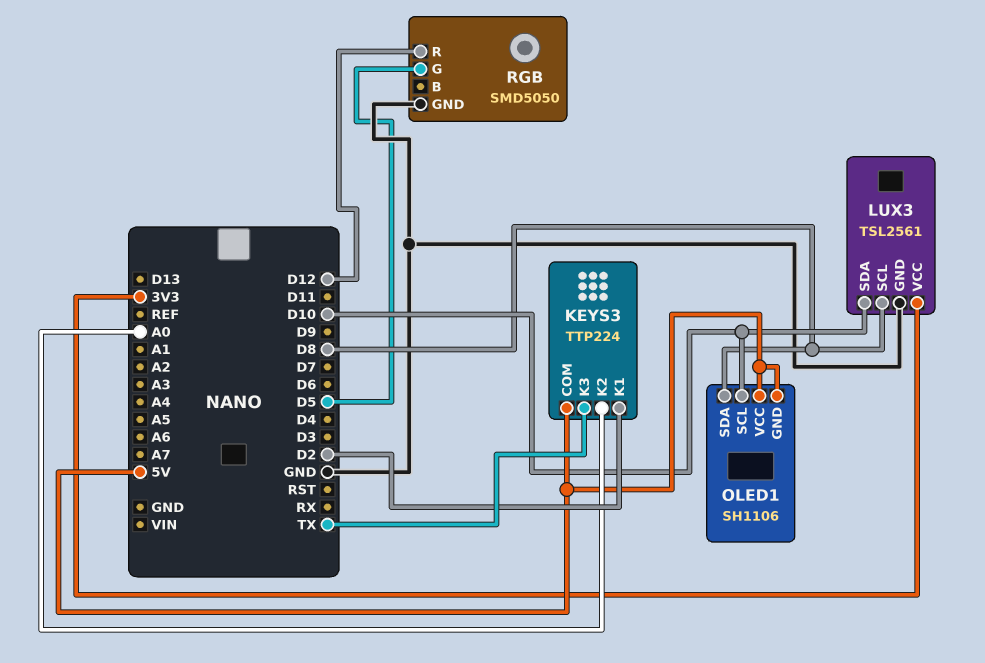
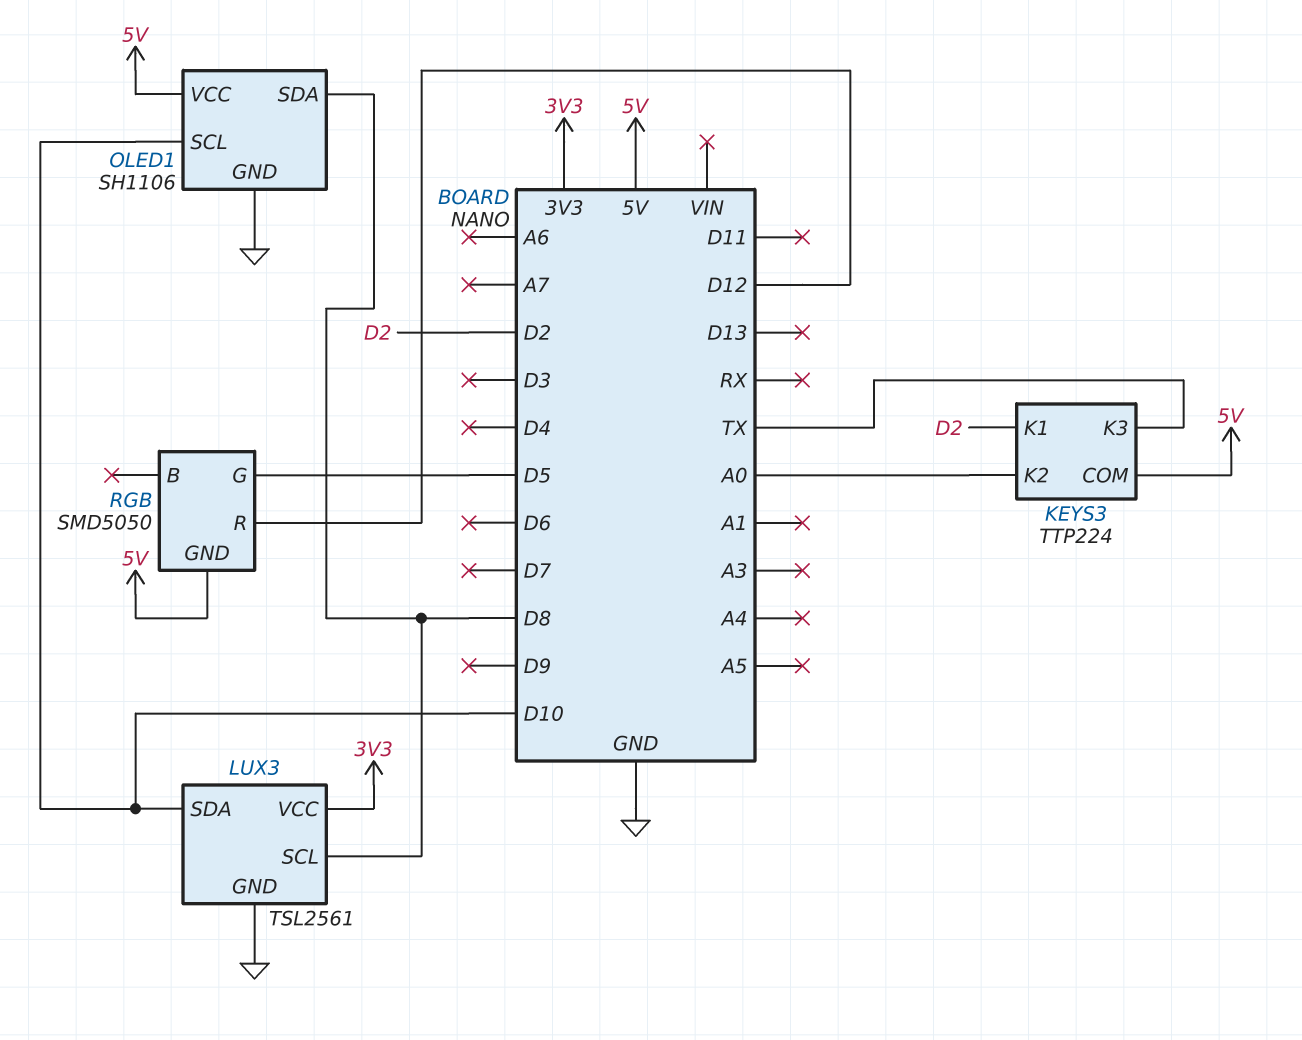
OLED1 pin GND: 5V -> GND
RGB pin GND: GND -> 5V

